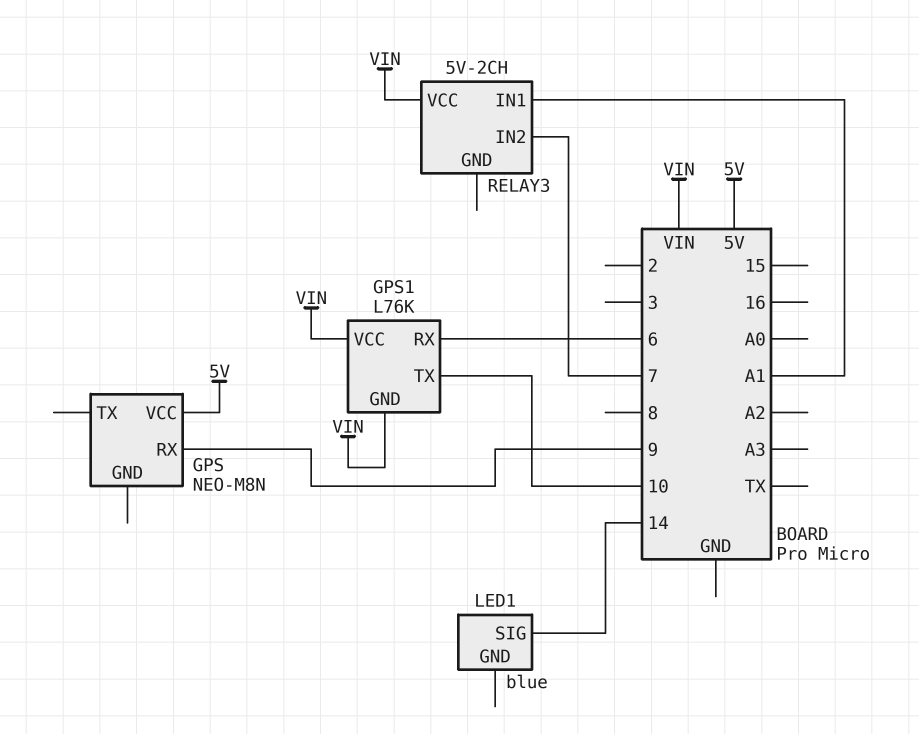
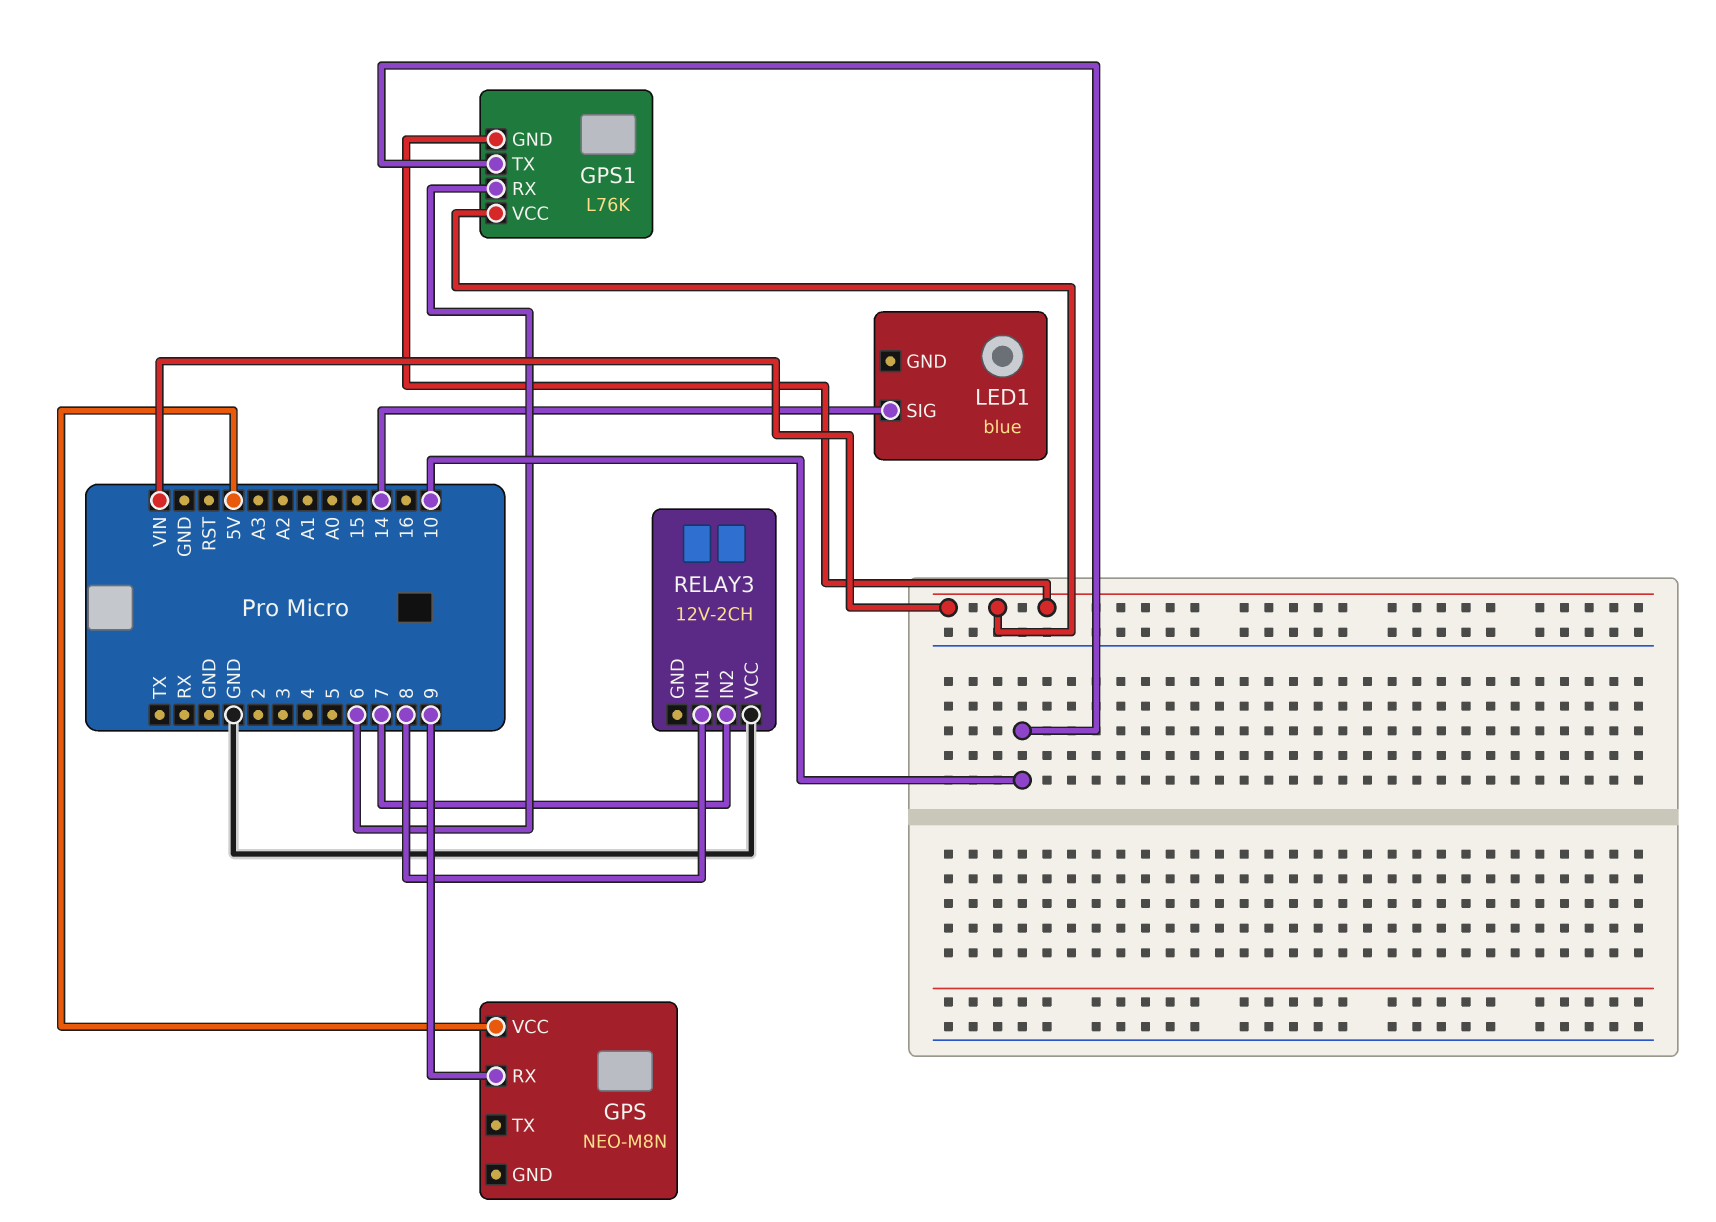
RELAY3: 5V-2CH -> 12V-2CH
RELAY3 pin IN1: A1 -> 8
RELAY3 pin VCC: VIN -> GND

